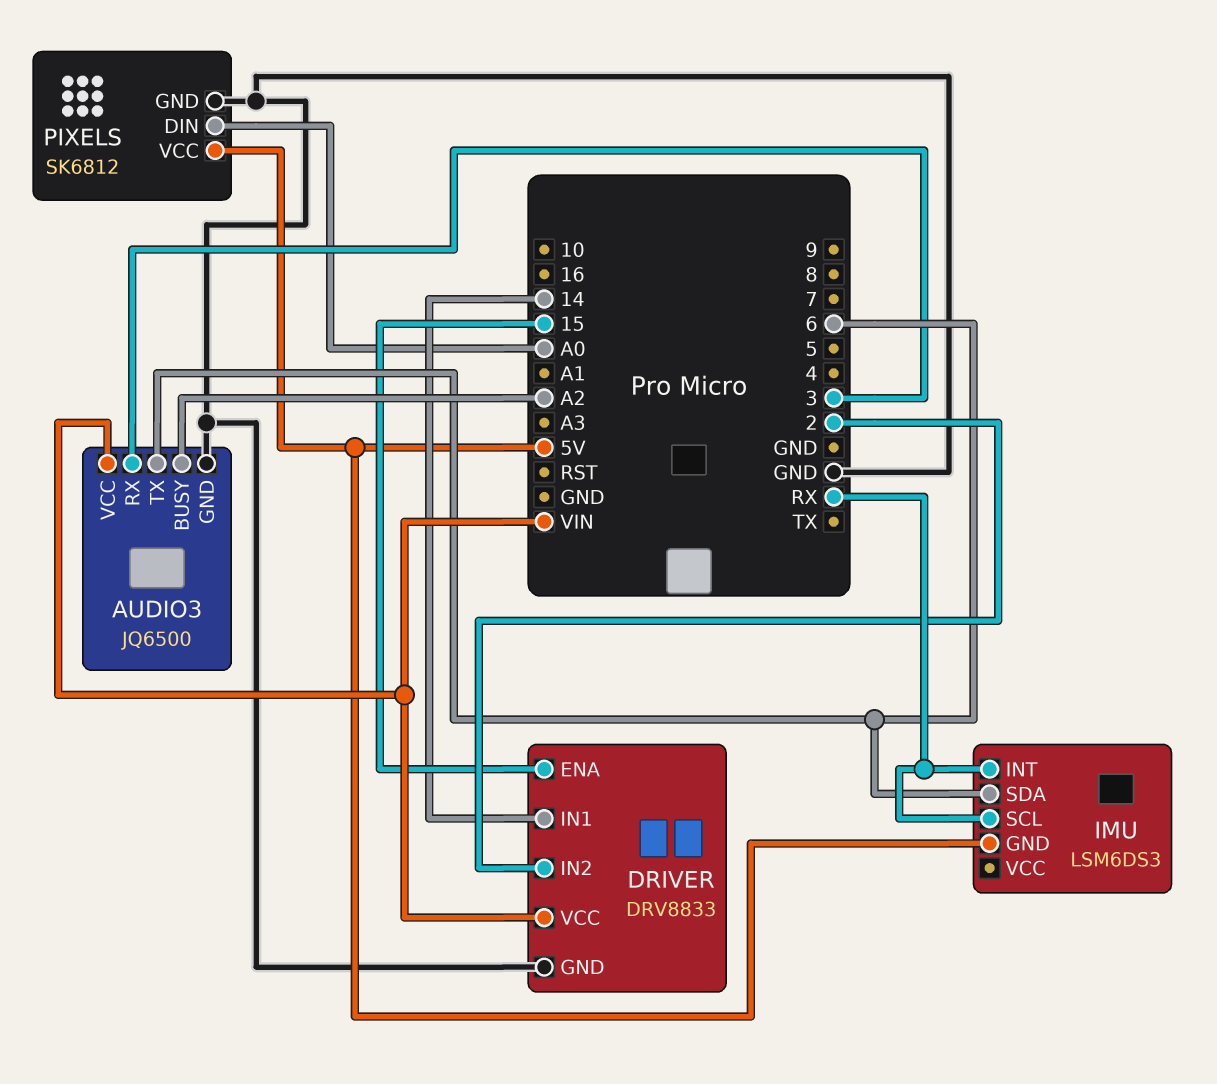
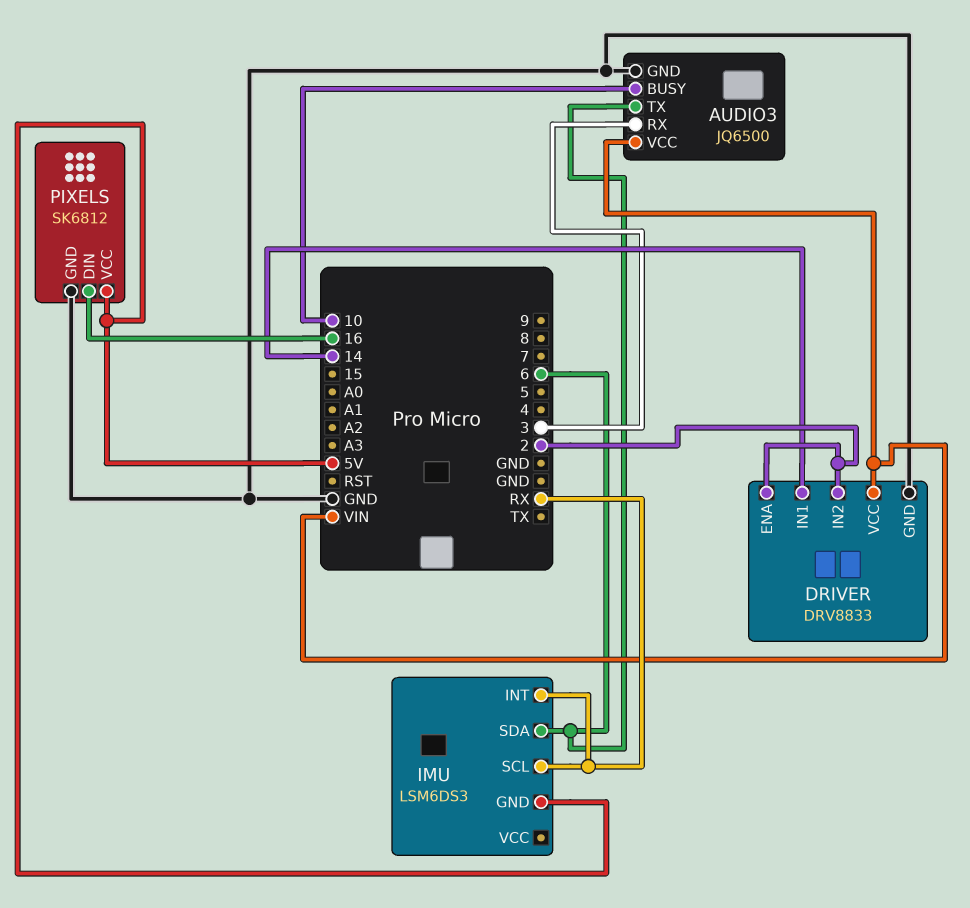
AUDIO3 pin BUSY: A2 -> 10
DRIVER pin ENA: 15 -> 2
PIXELS pin DIN: A0 -> 16

